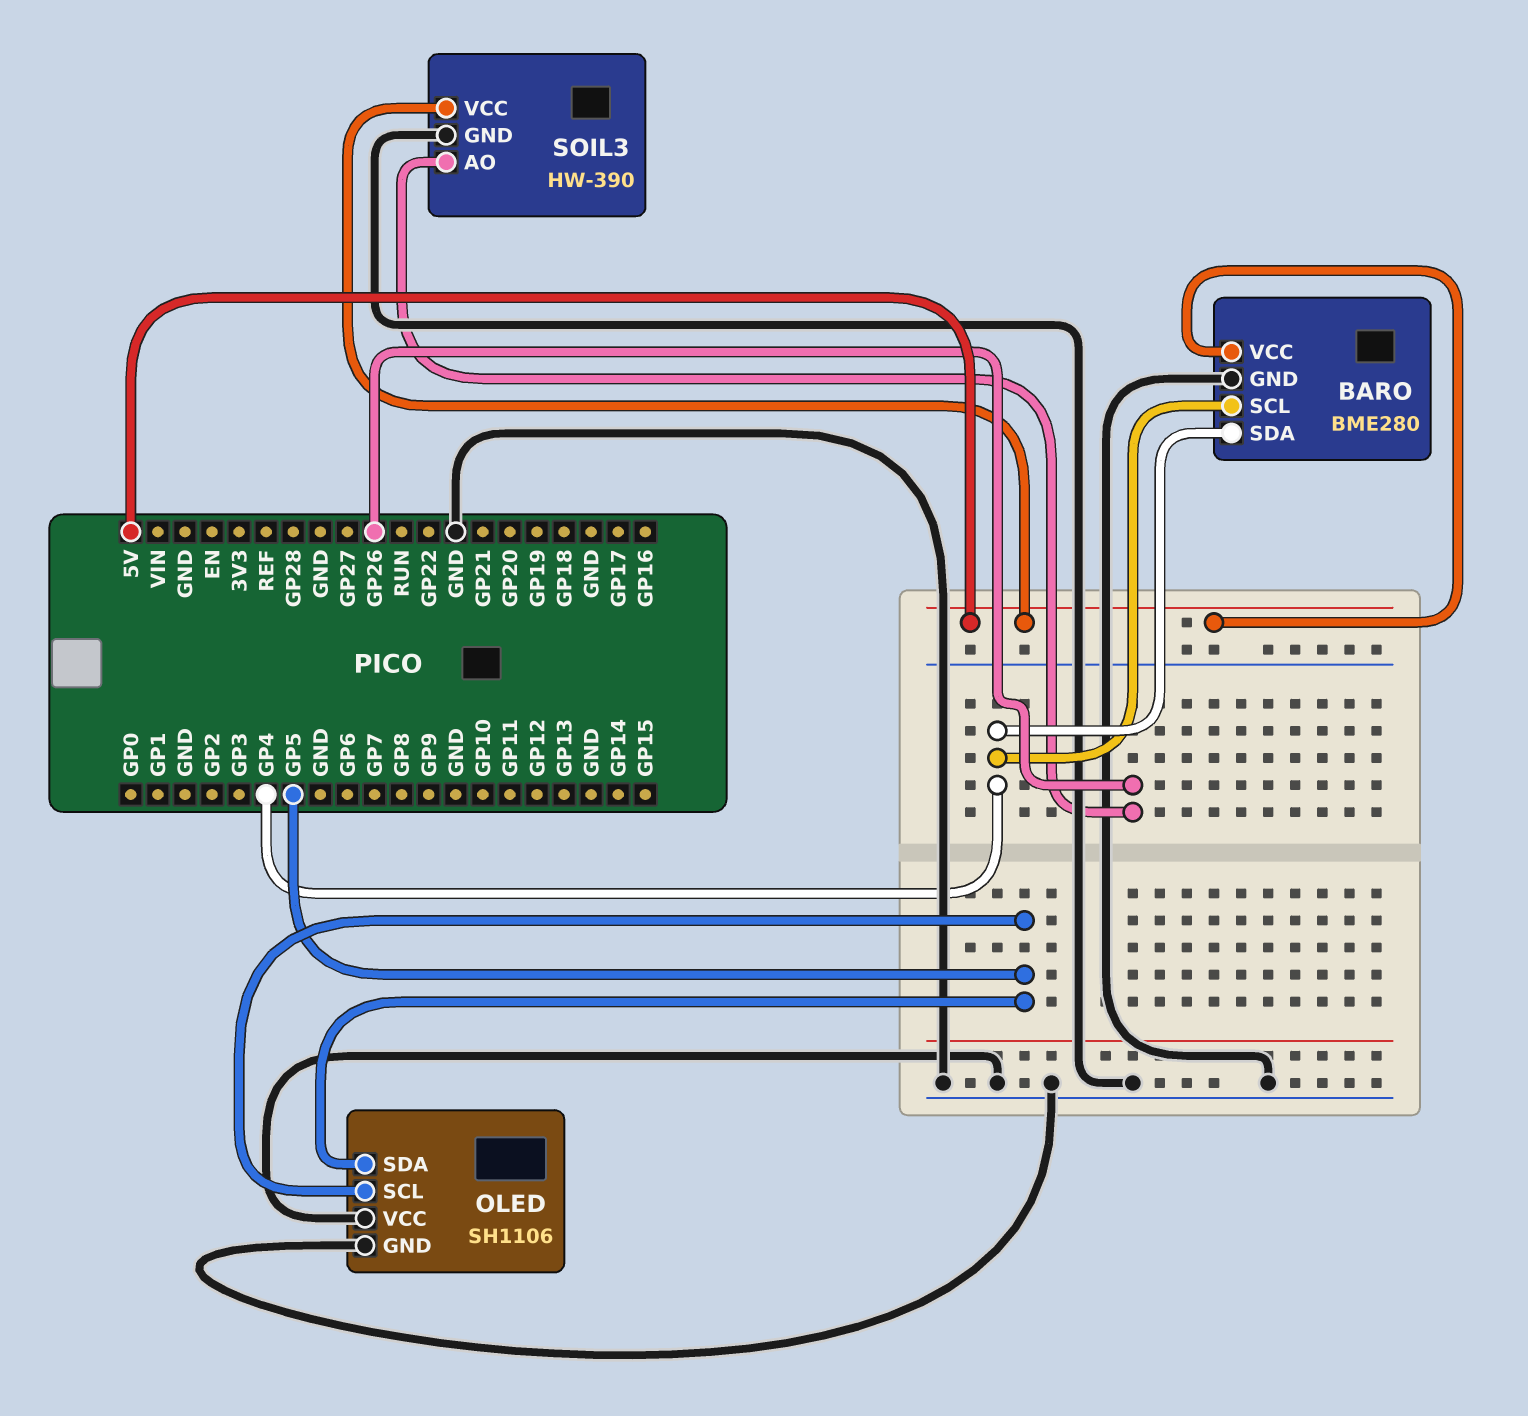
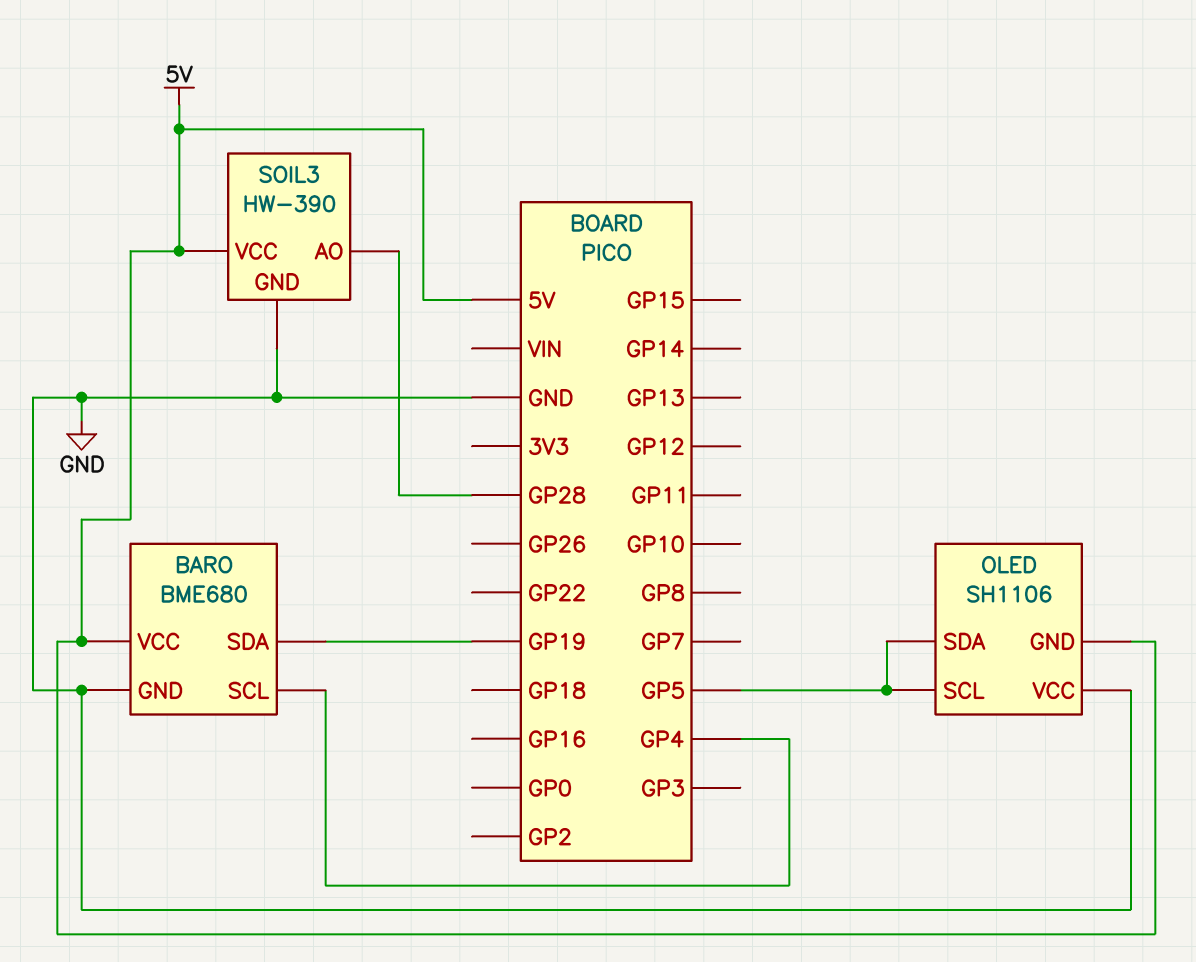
BARO: BME280 -> BME680
BARO pin SDA: GP4 -> GP19
OLED pin GND: GND -> 5V
SOIL3 pin AO: GP26 -> GP28

